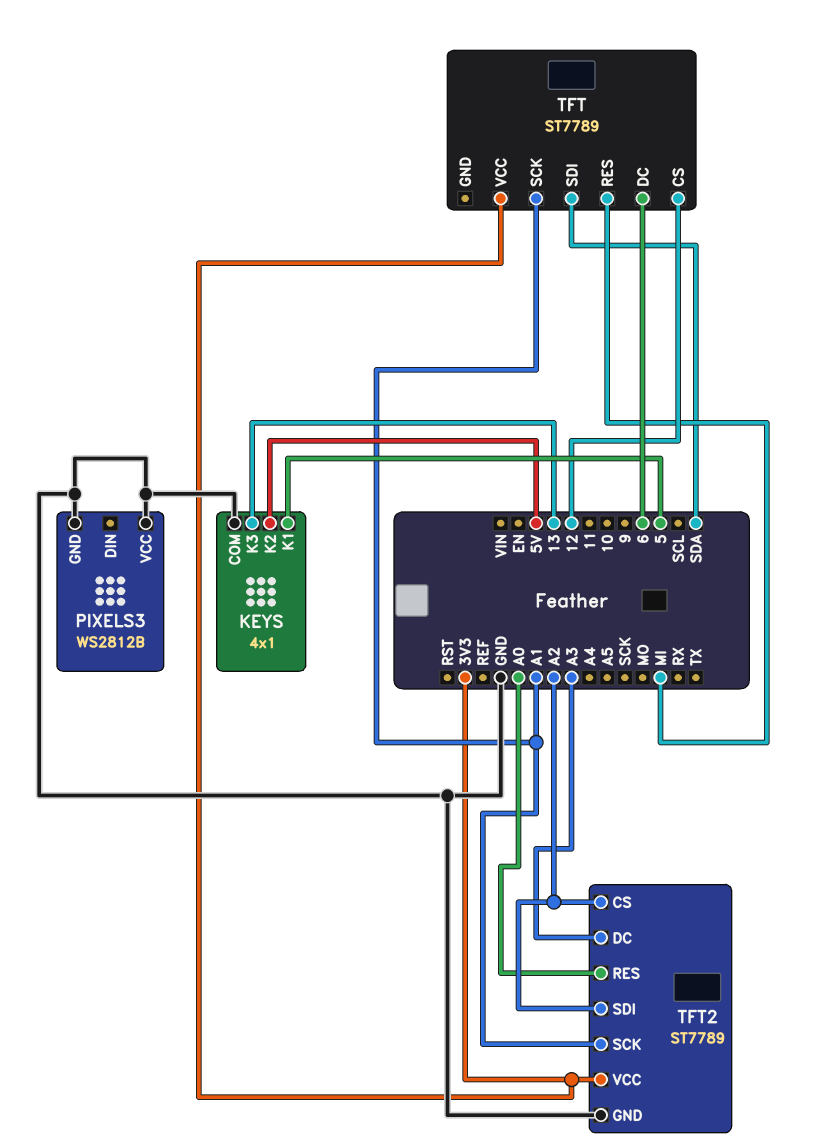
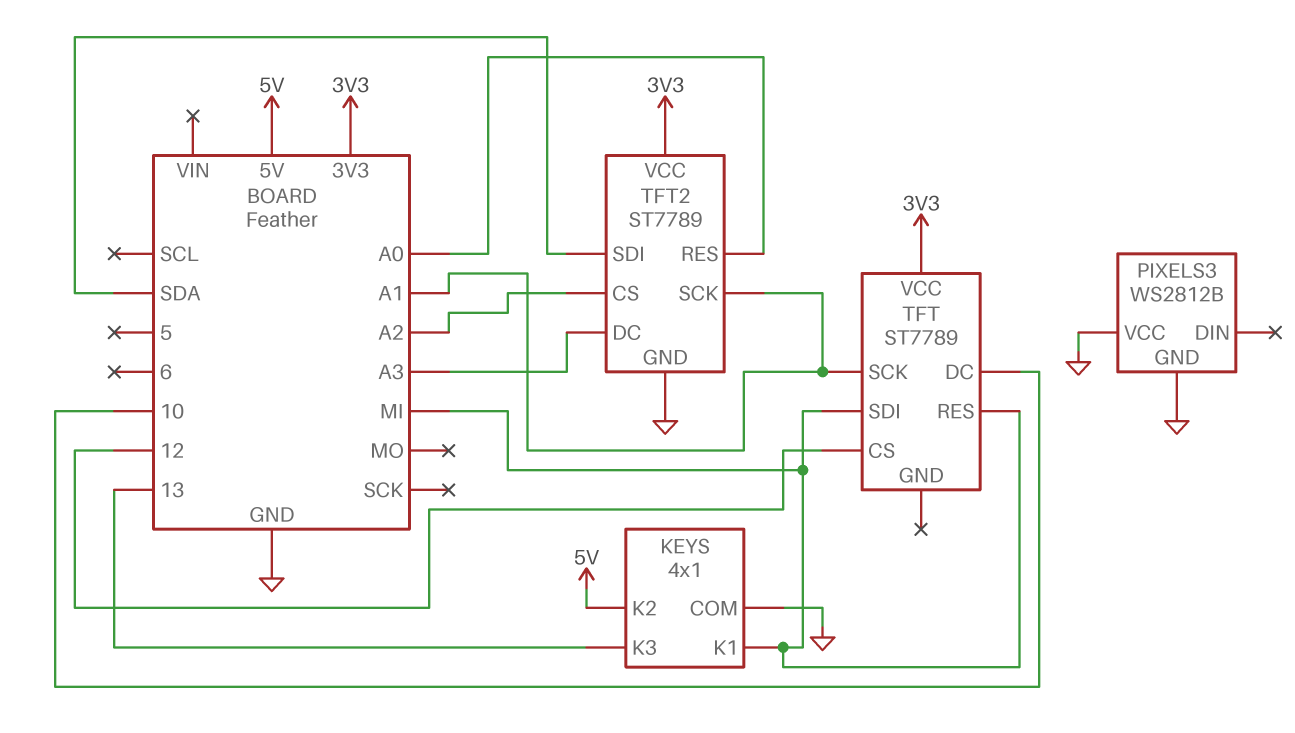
KEYS pin K1: 5 -> MI
TFT pin DC: 6 -> 10
TFT pin SDI: SDA -> MI
TFT2 pin SDI: A2 -> SDA

